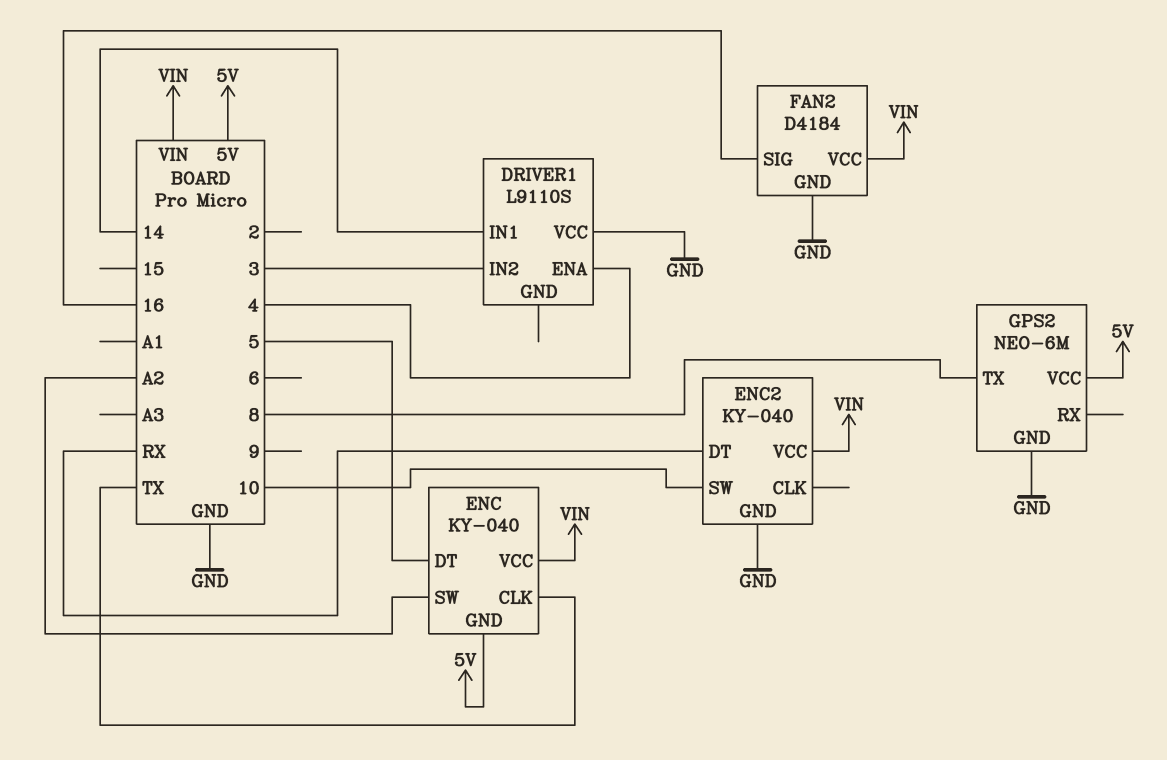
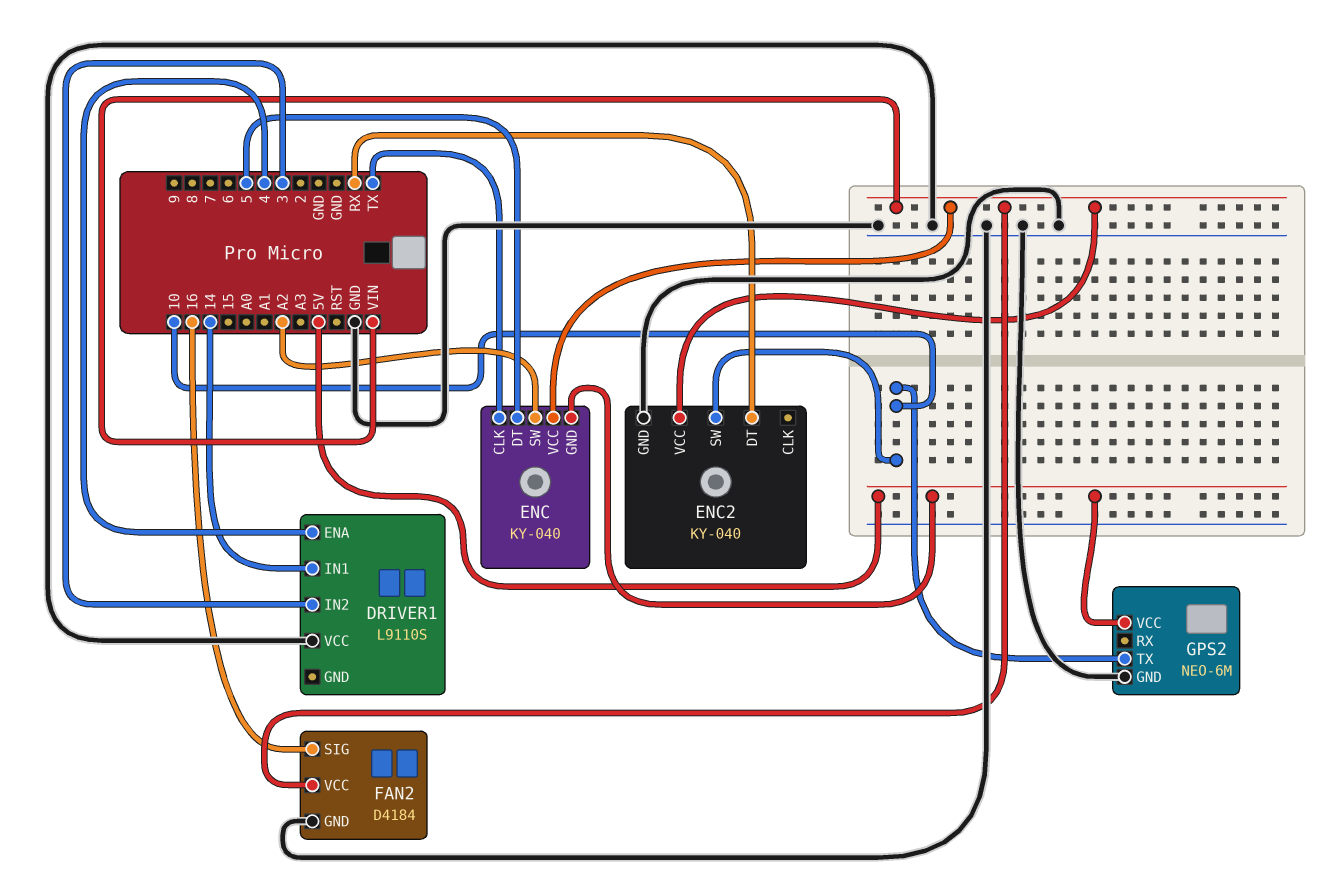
GPS2 pin TX: 8 -> 10

